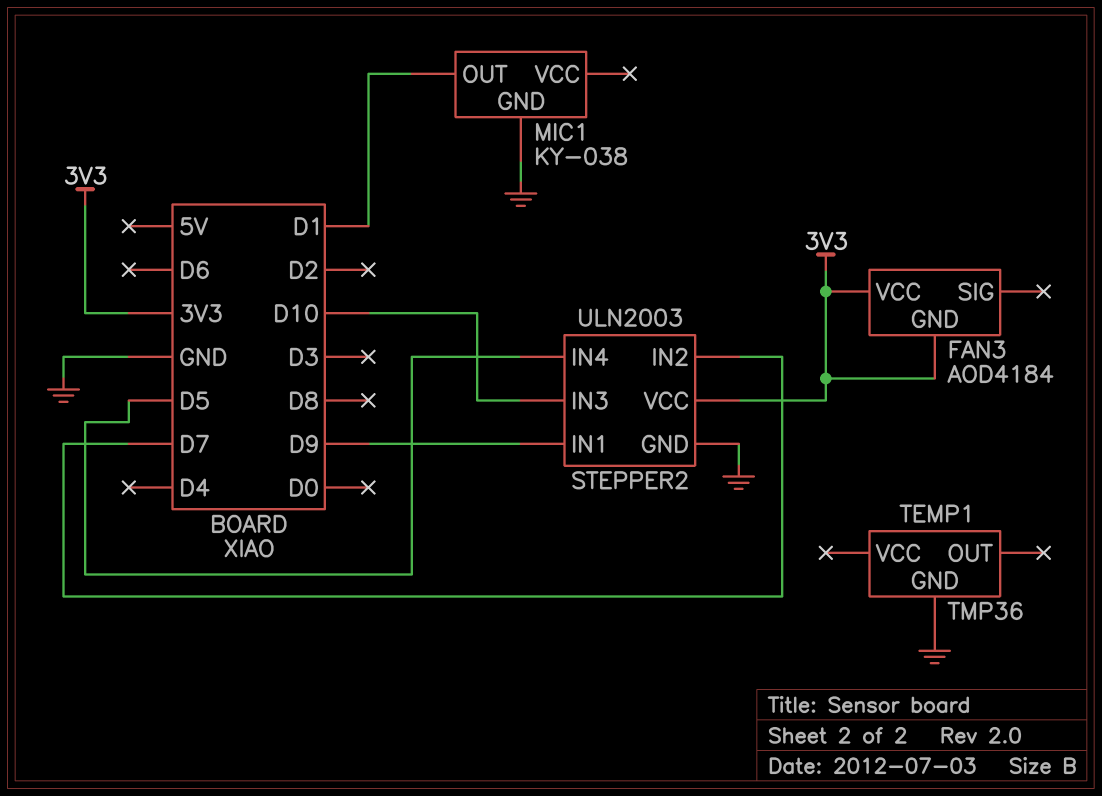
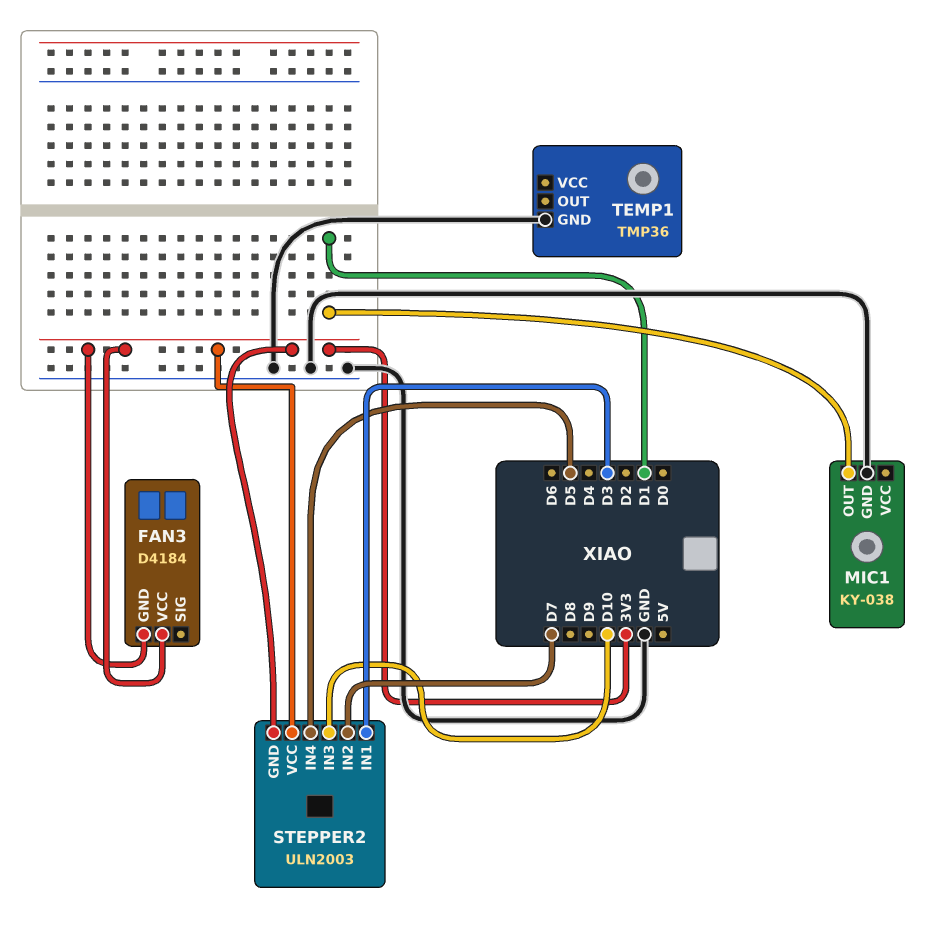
FAN3: AOD4184 -> D4184
STEPPER2 pin GND: GND -> 3V3
STEPPER2 pin IN1: D9 -> D3

